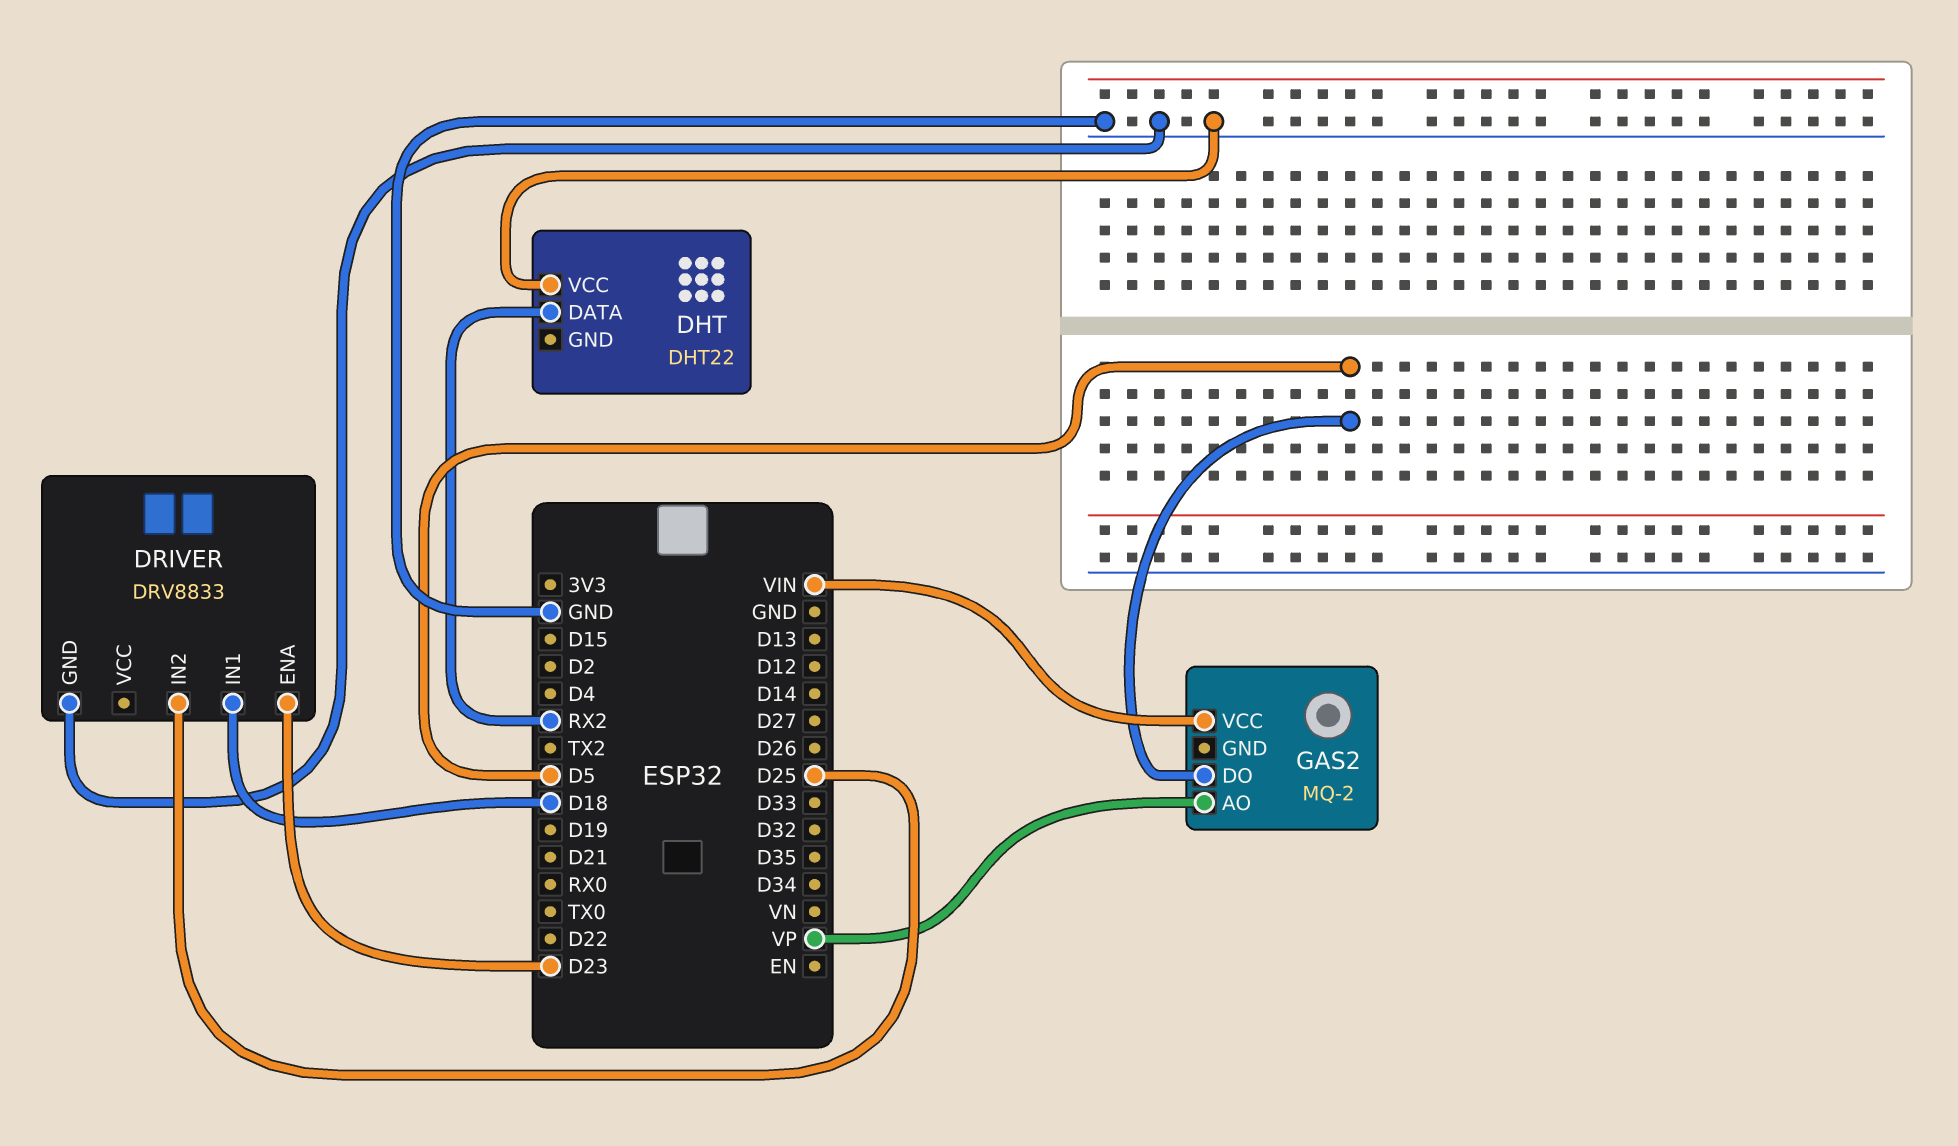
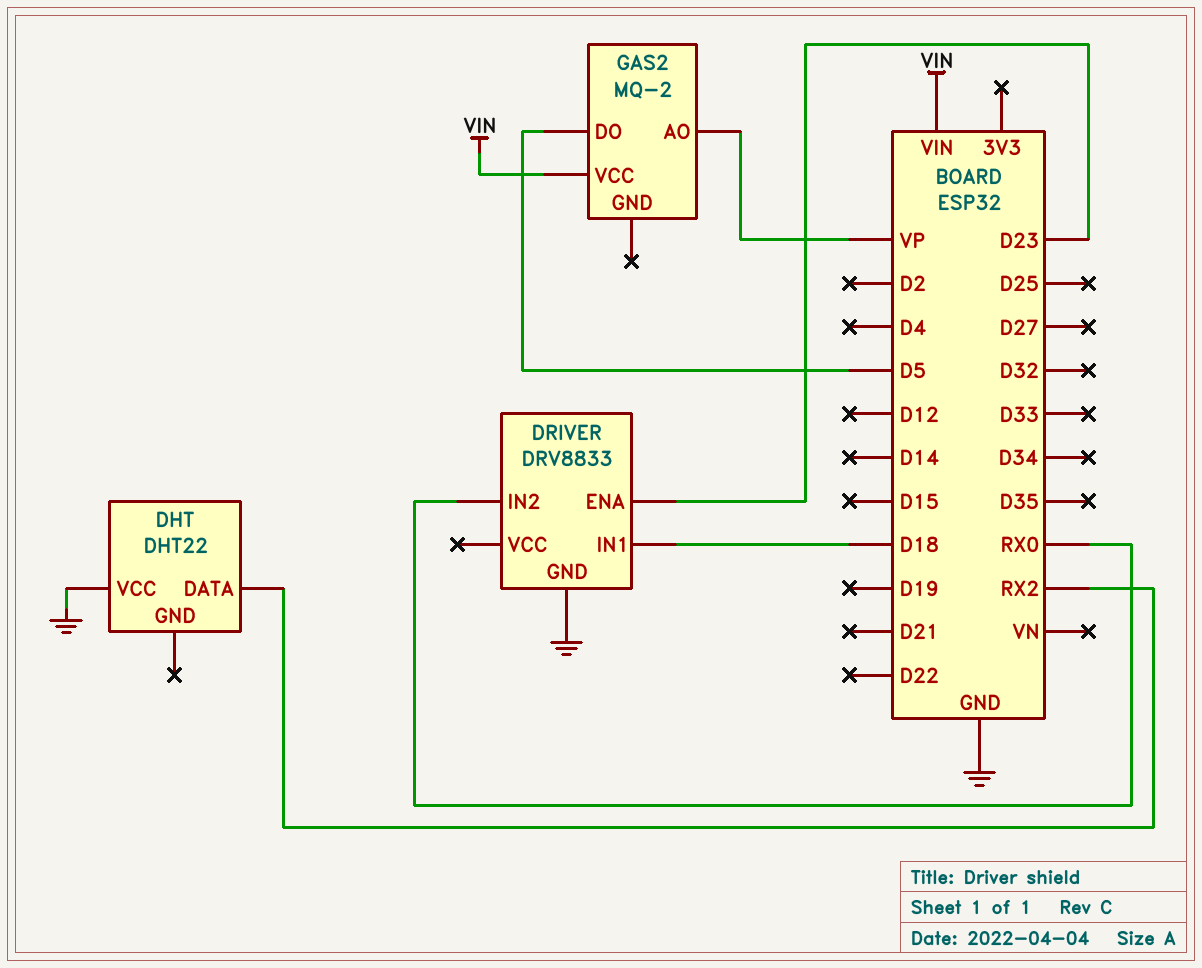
DRIVER pin IN2: D25 -> RX0

